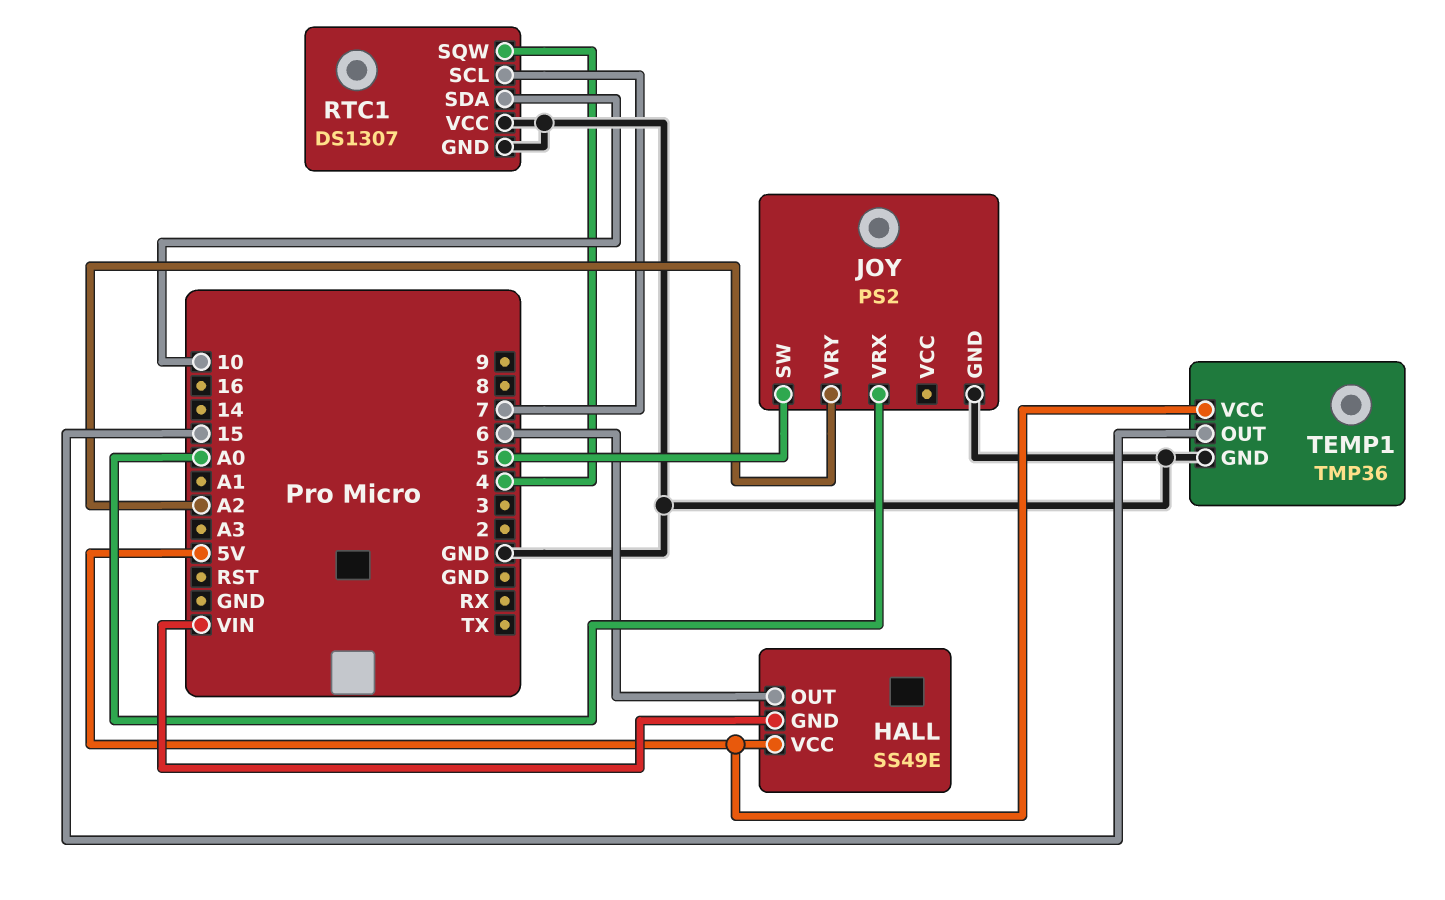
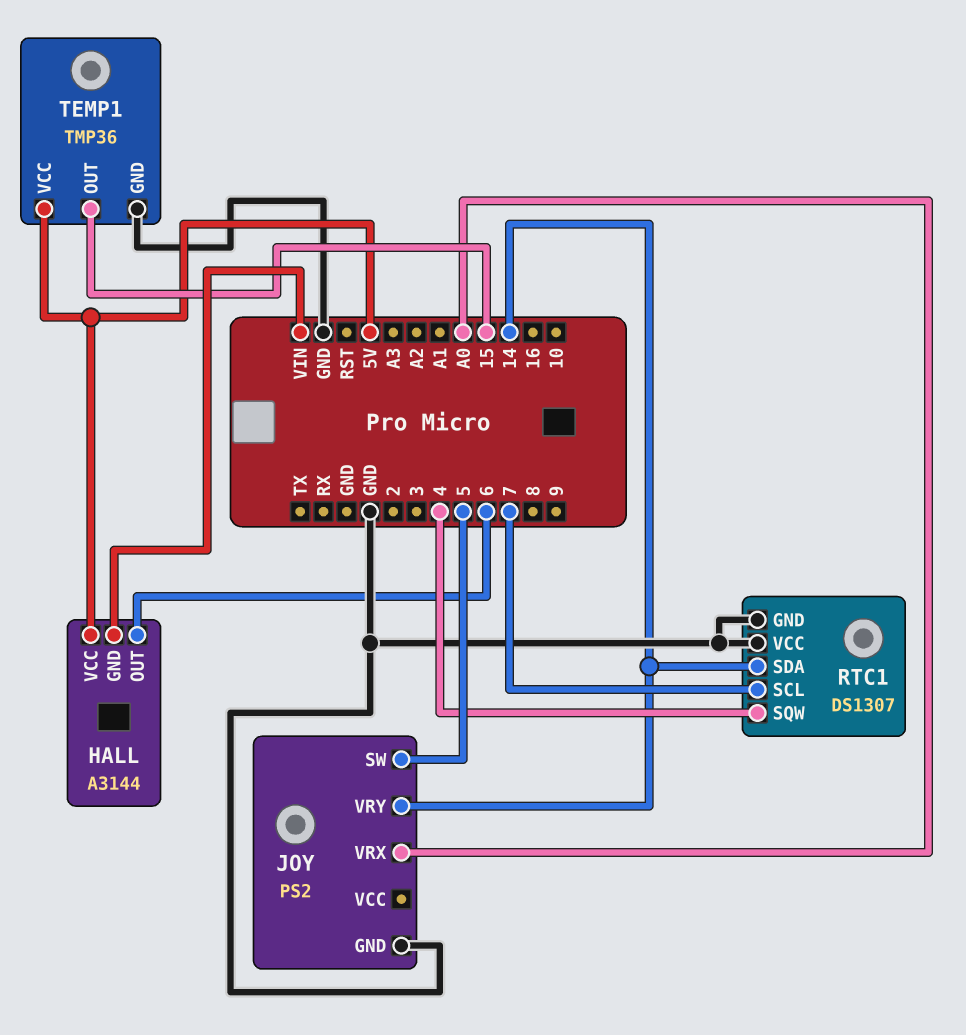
HALL: SS49E -> A3144
JOY pin VRY: A2 -> 14
RTC1 pin SDA: 10 -> 14

